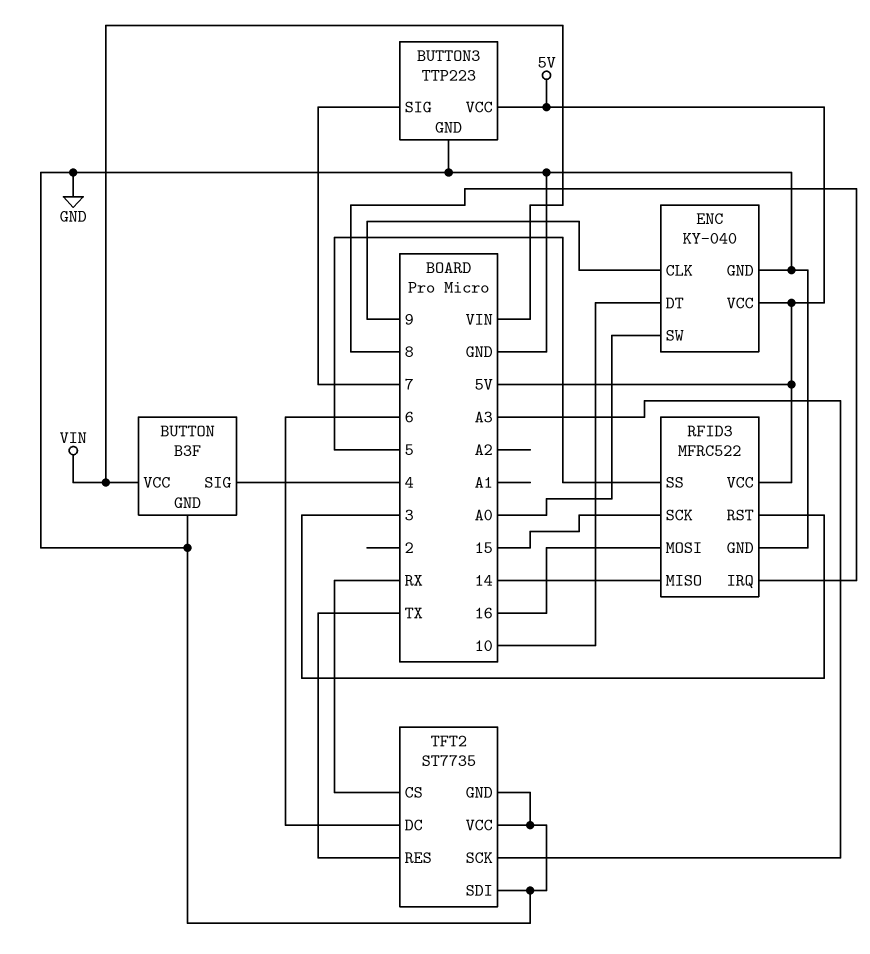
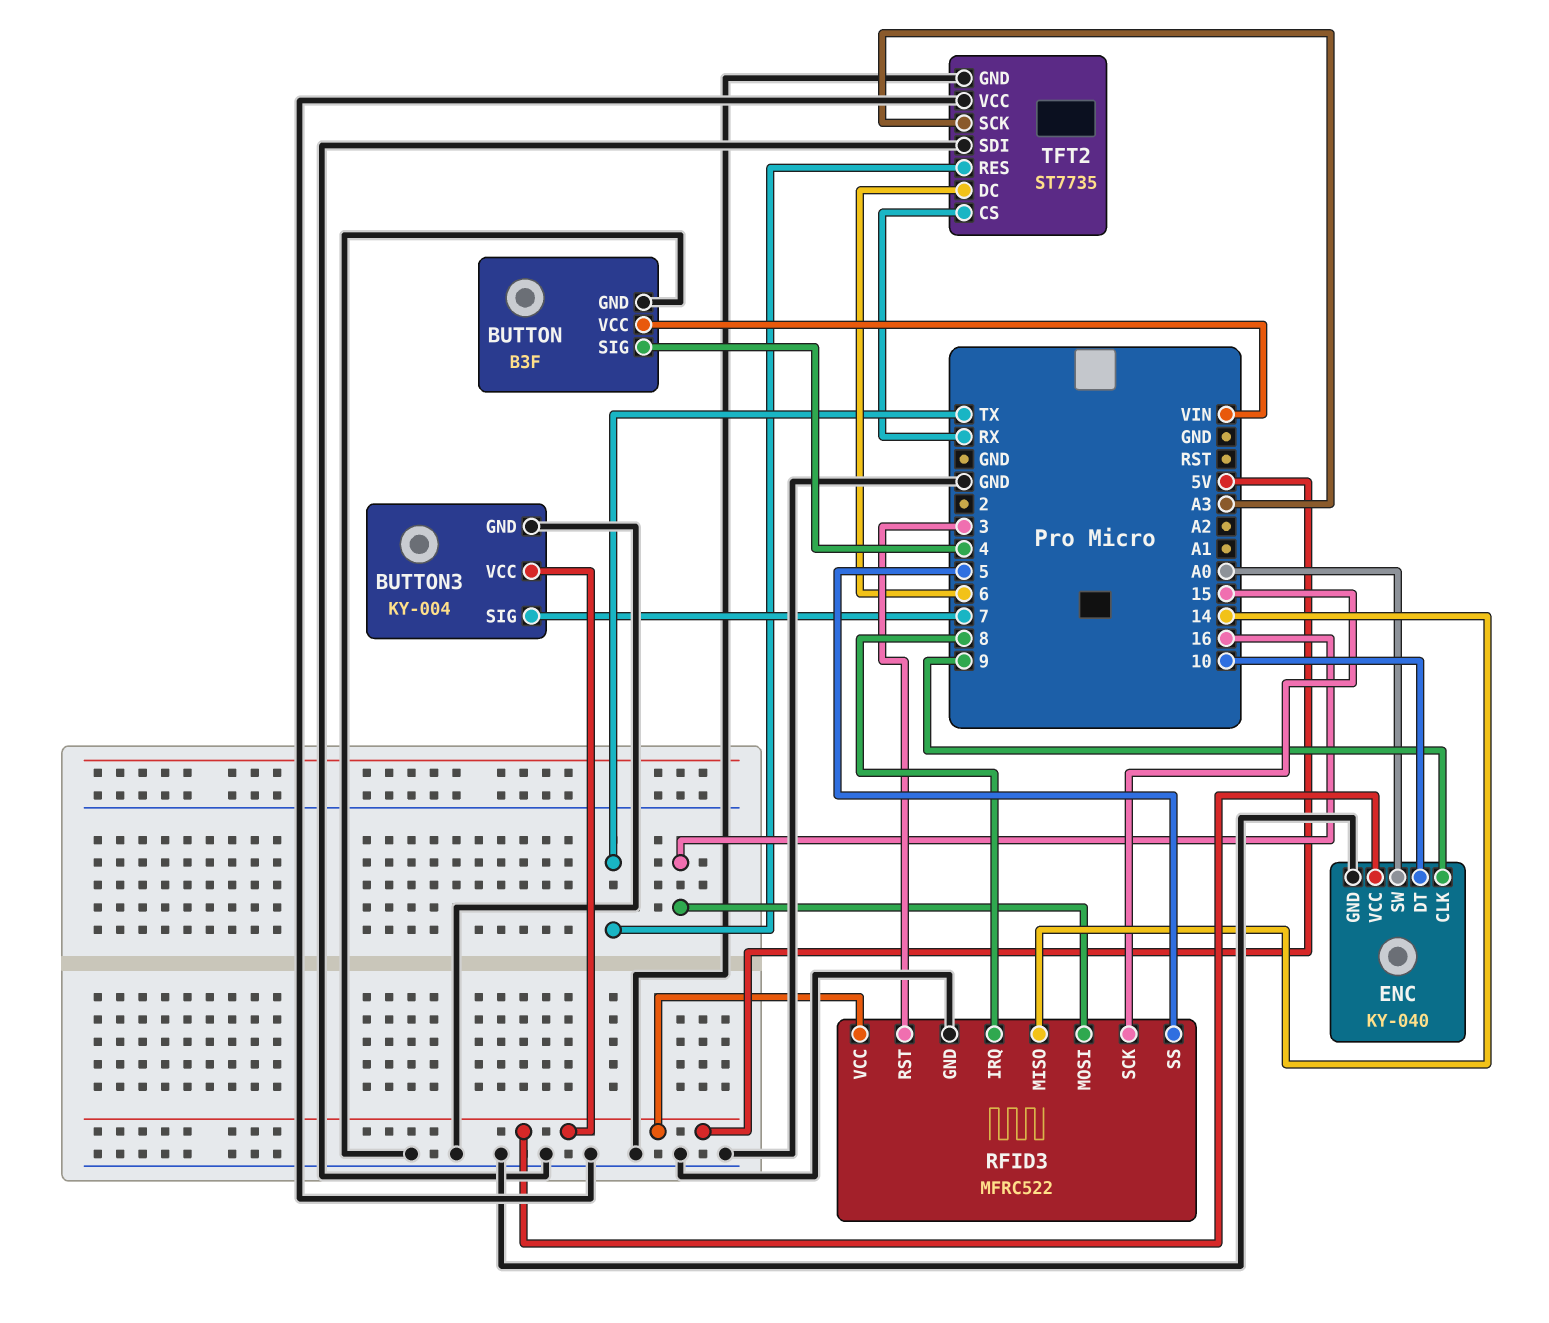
BUTTON3: TTP223 -> KY-004

